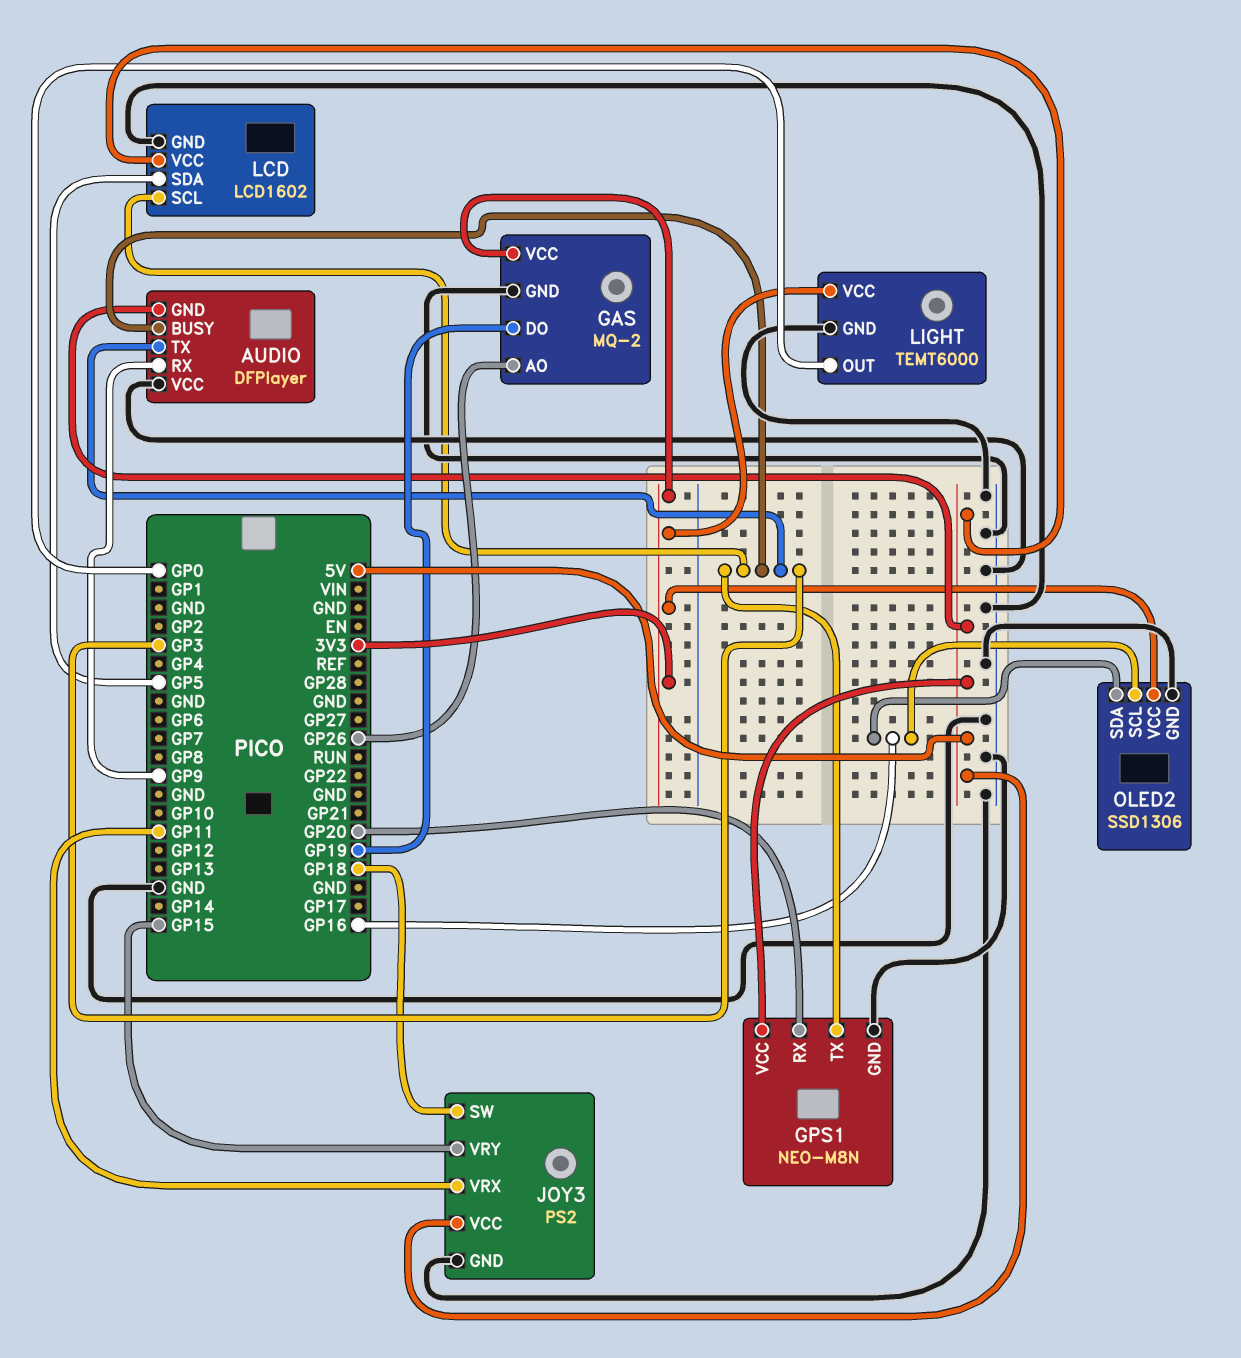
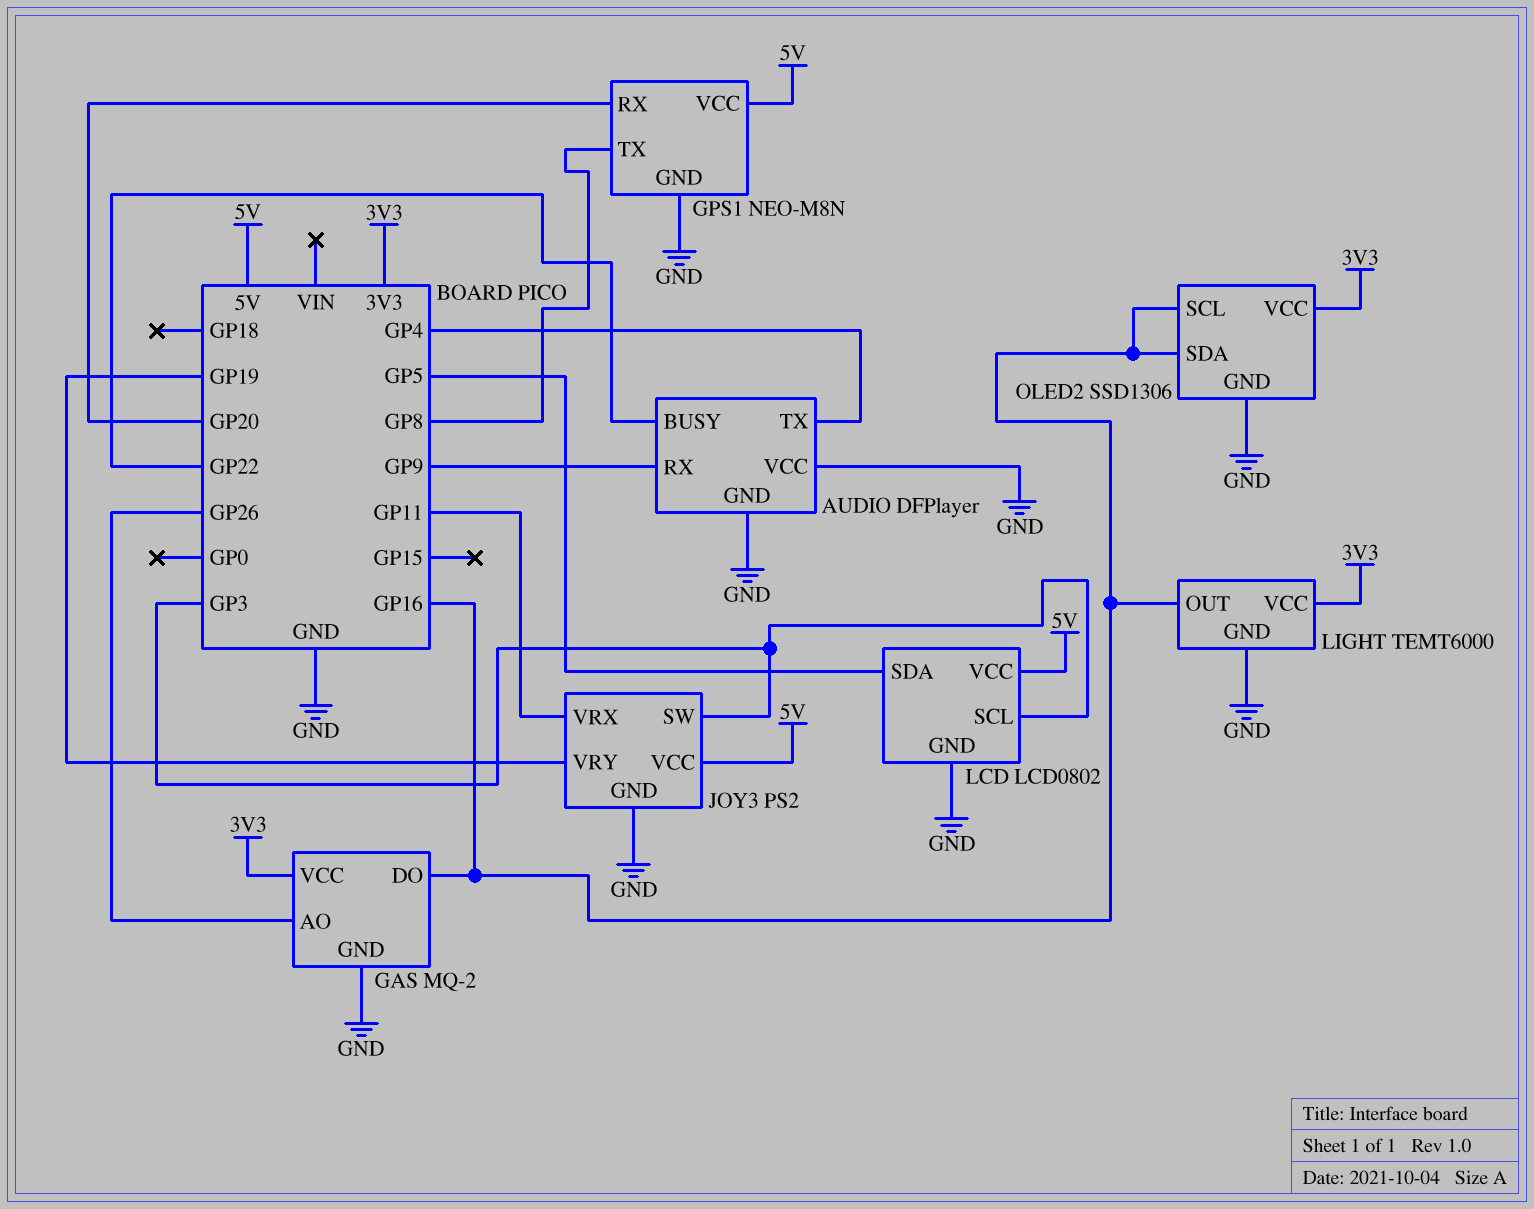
AUDIO pin BUSY: GP3 -> GP22
AUDIO pin GND: 5V -> GND
AUDIO pin TX: GP3 -> GP4
GAS pin DO: GP19 -> GP16
GPS1 pin TX: GP3 -> GP8
JOY3 pin SW: GP18 -> GP3
JOY3 pin VRY: GP15 -> GP19
LCD: LCD1602 -> LCD0802
LIGHT pin OUT: GP0 -> GP16

